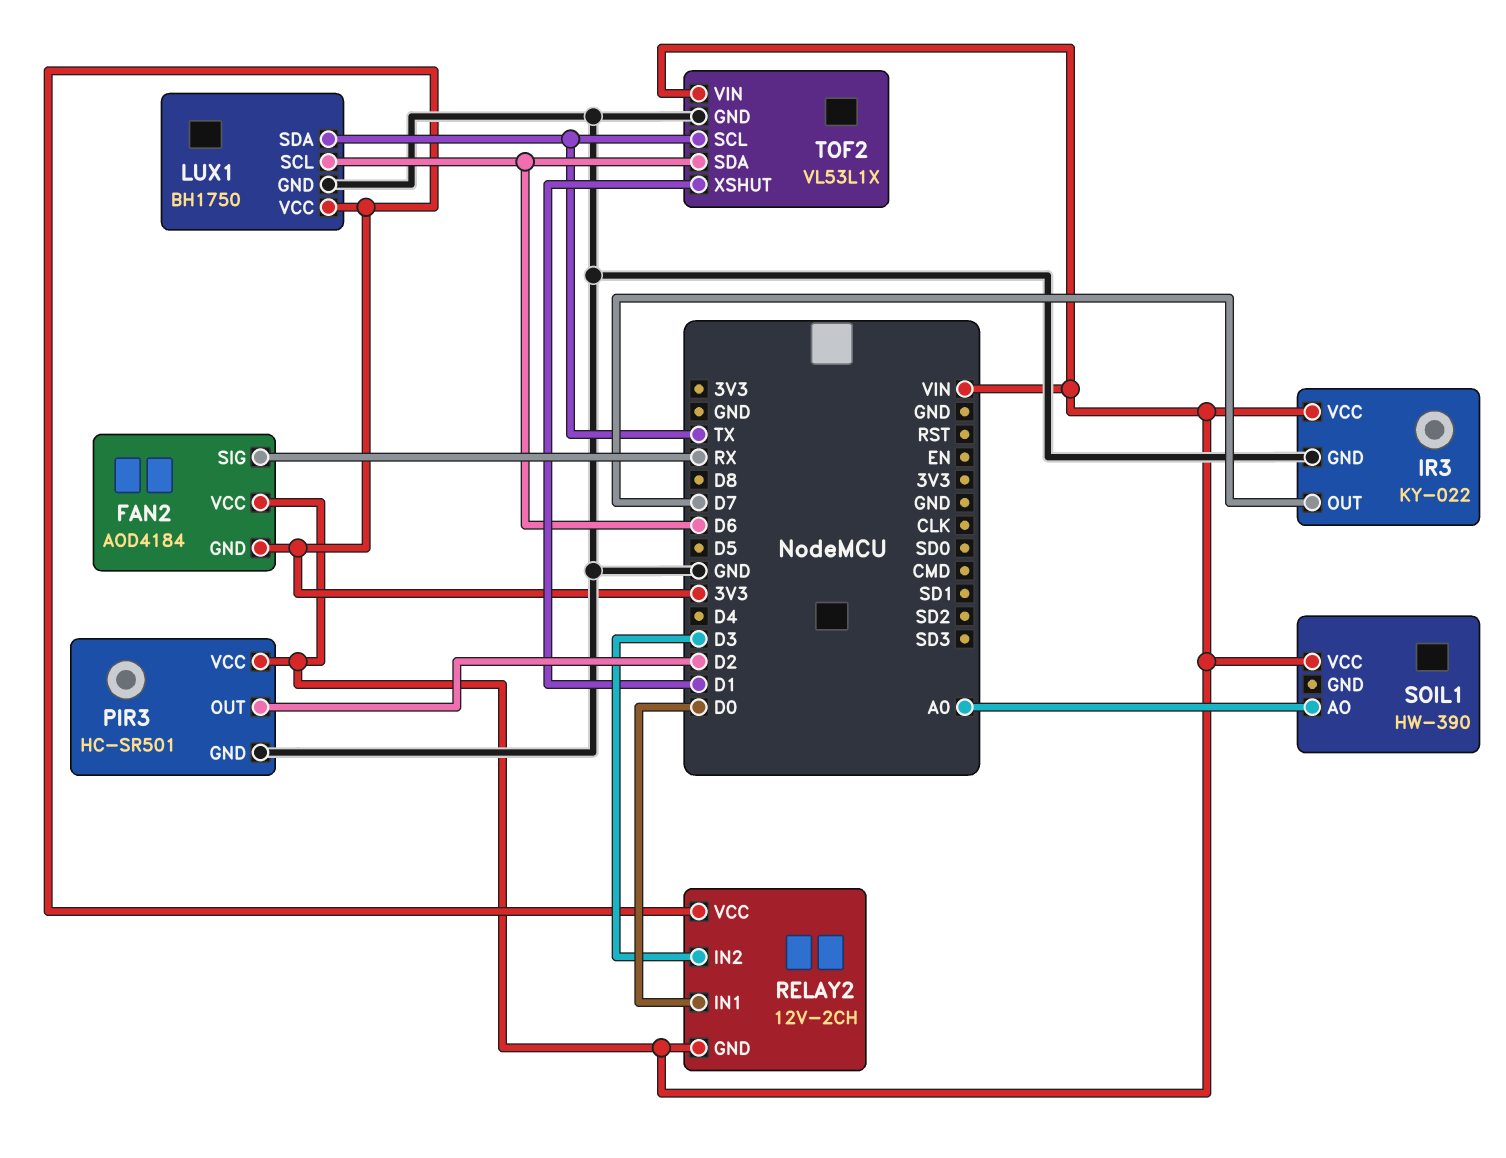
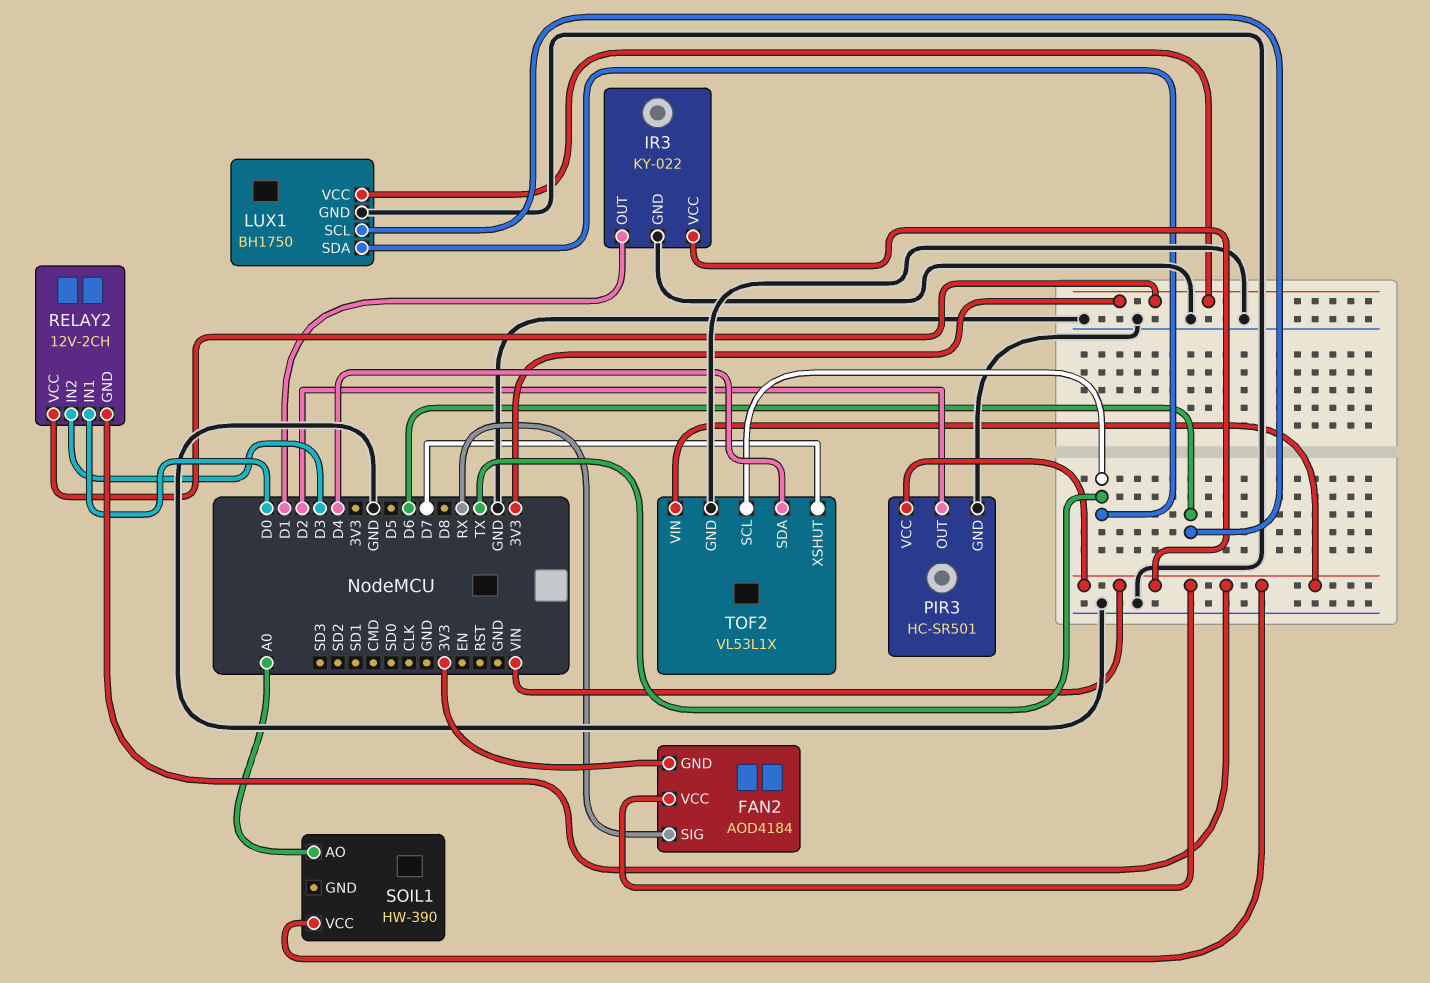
IR3 pin OUT: D7 -> D1
TOF2 pin SDA: D6 -> D4
TOF2 pin XSHUT: D1 -> D7

